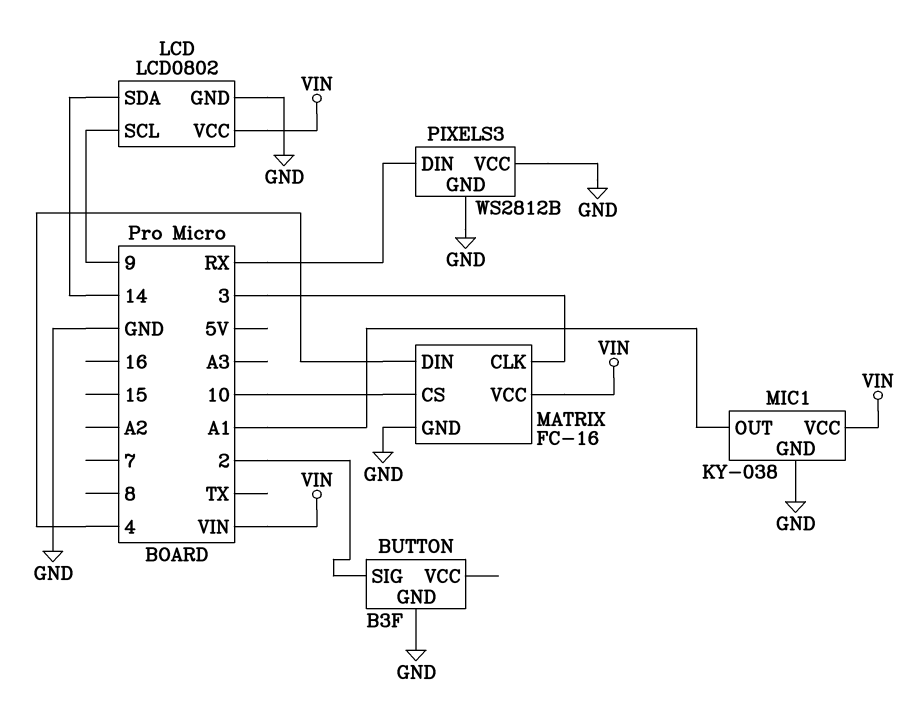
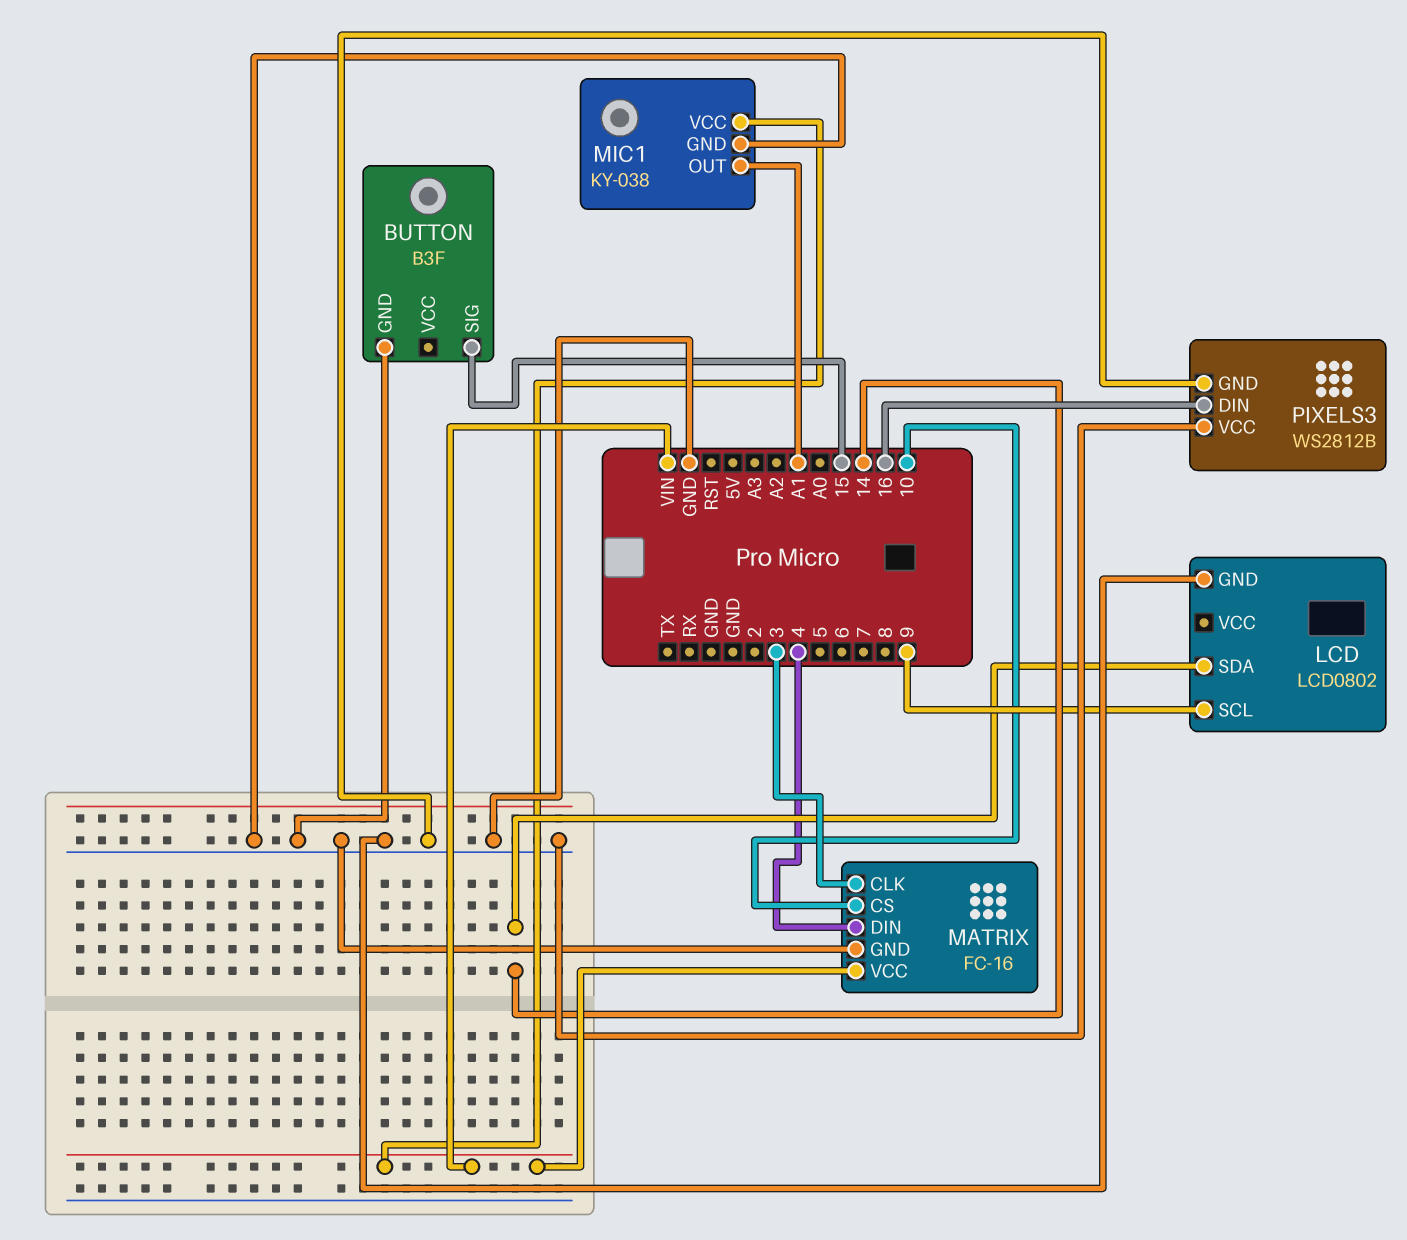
BUTTON pin SIG: 2 -> 15
LCD pin VCC: VIN -> none
PIXELS3 pin DIN: RX -> 16

